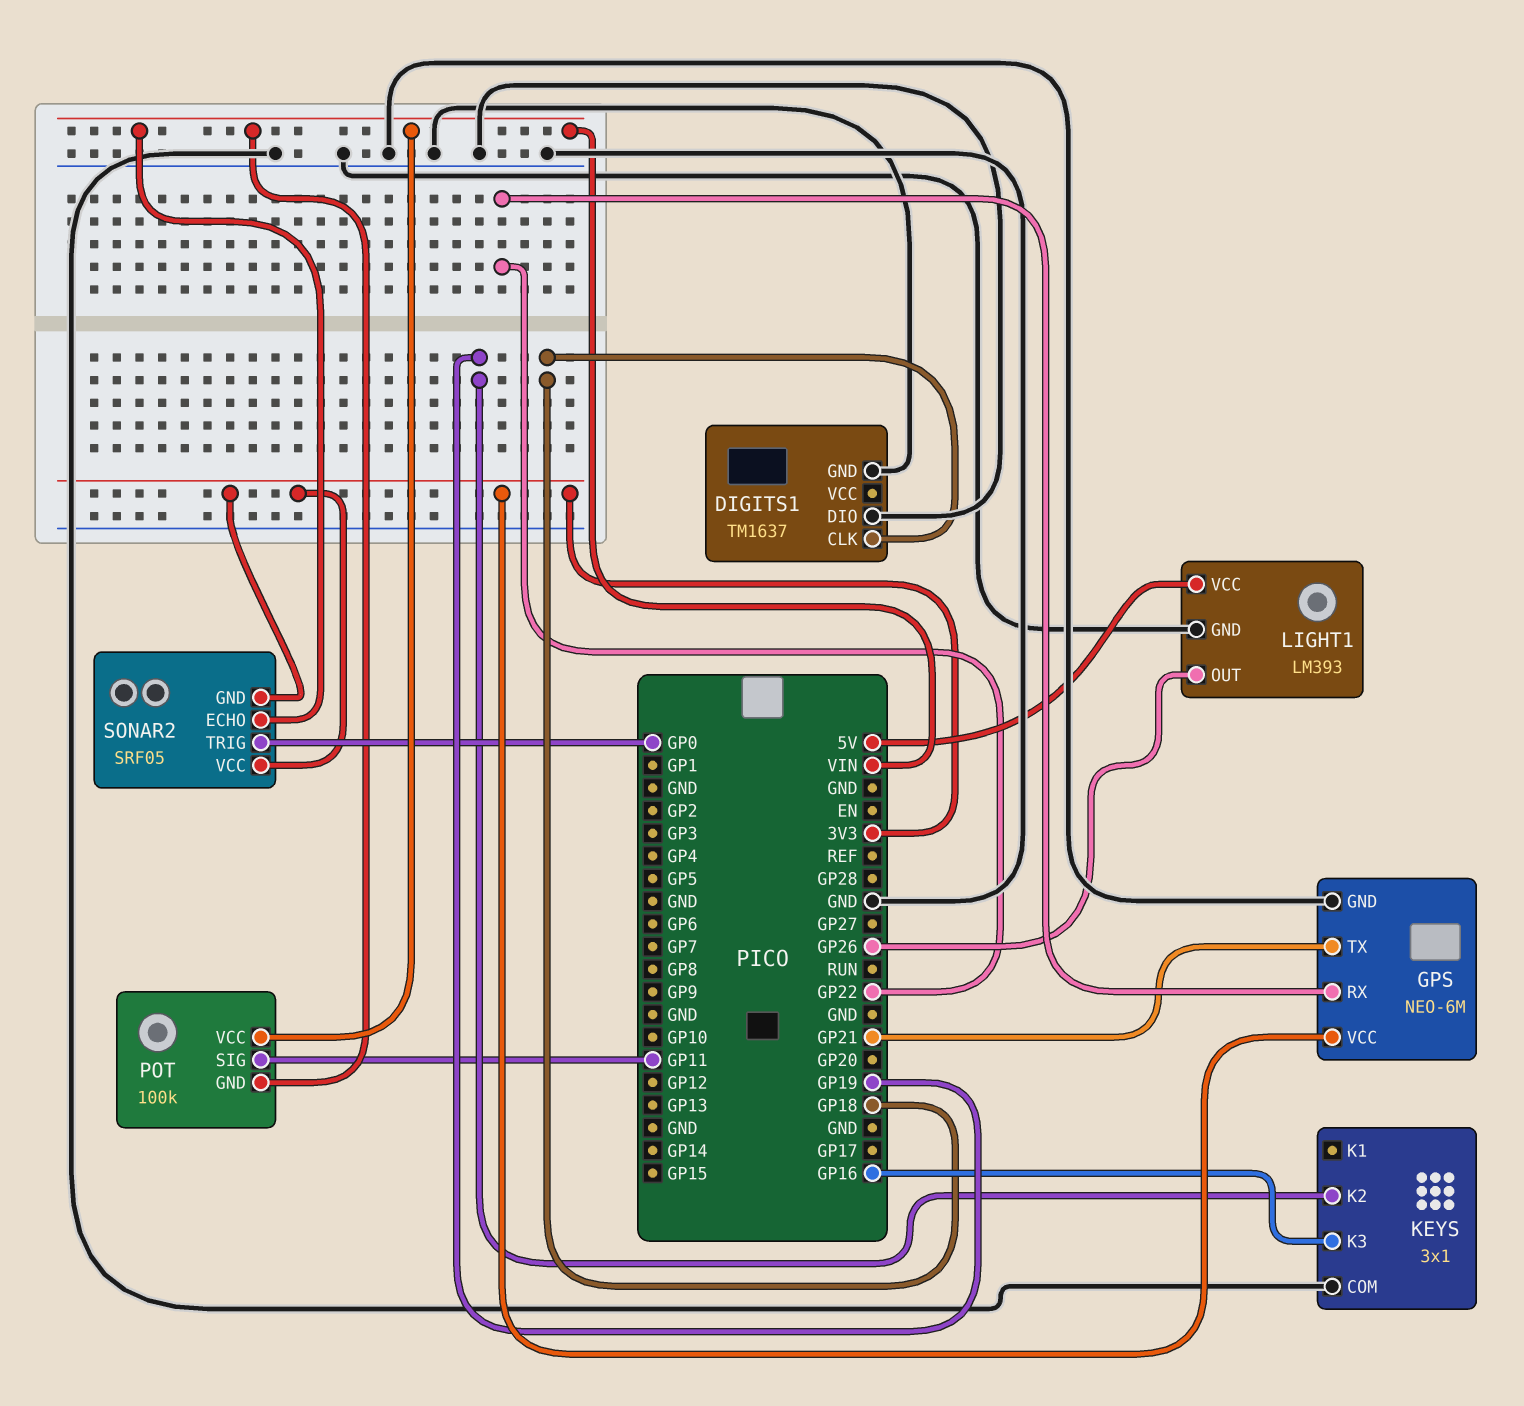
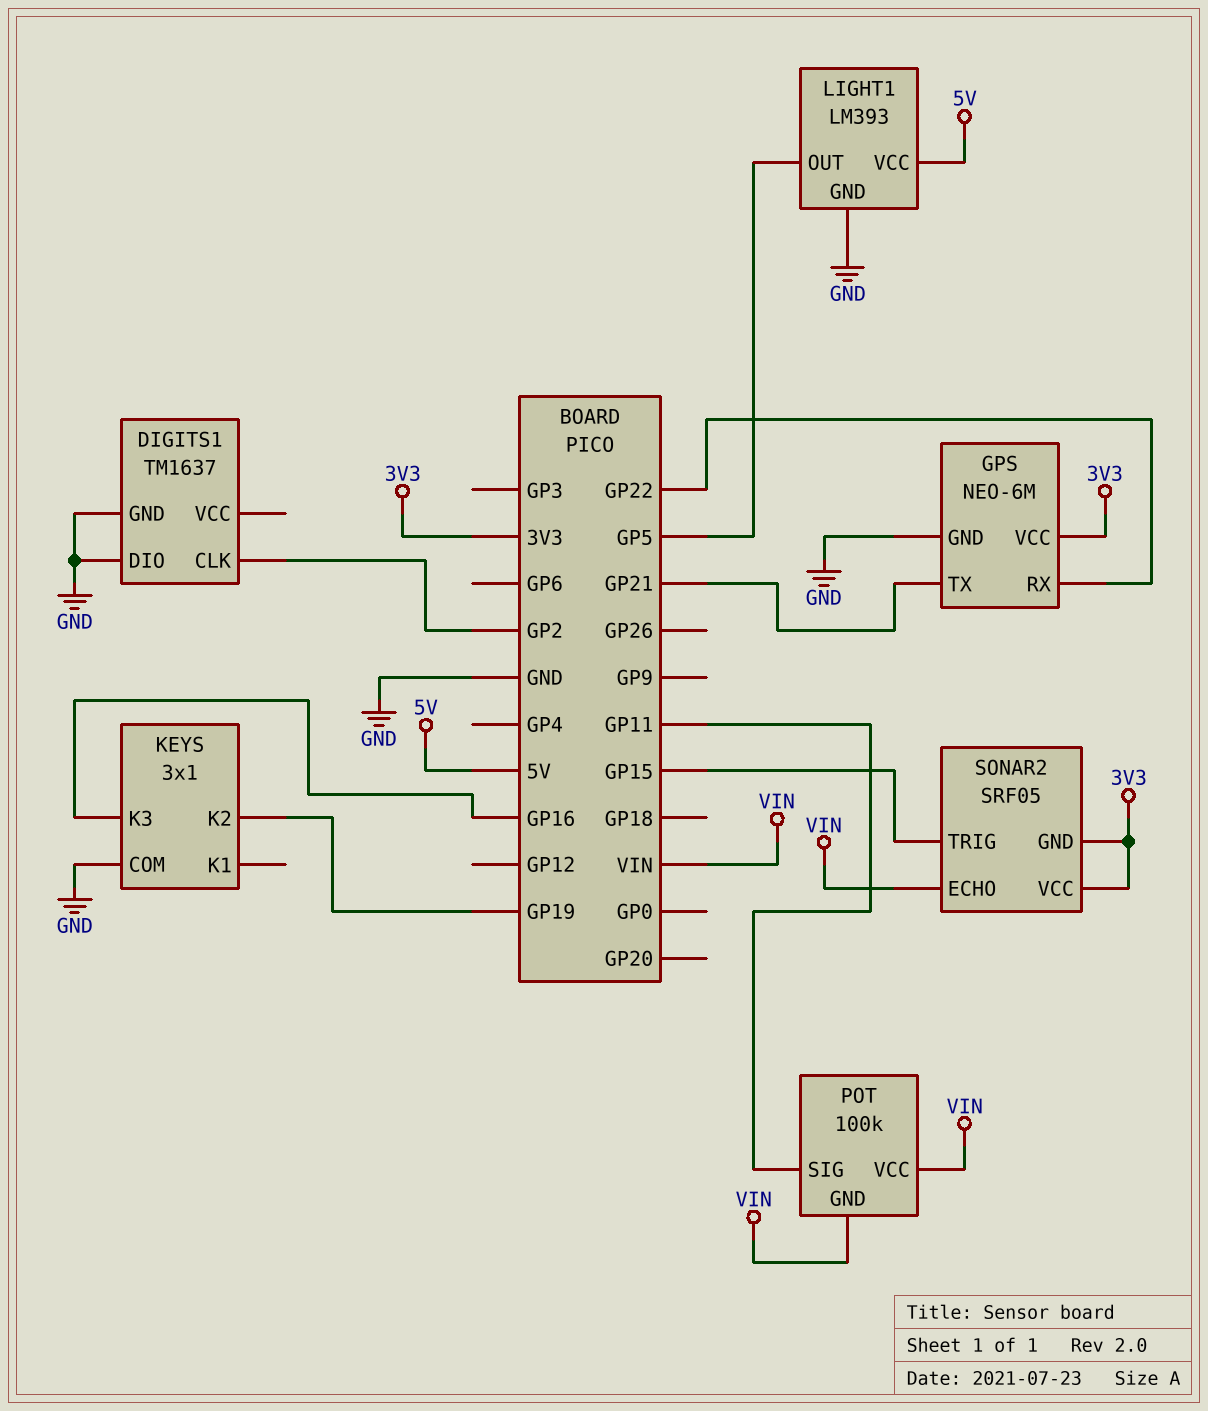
DIGITS1 pin CLK: GP18 -> GP2
LIGHT1 pin OUT: GP26 -> GP5
SONAR2 pin TRIG: GP0 -> GP15

